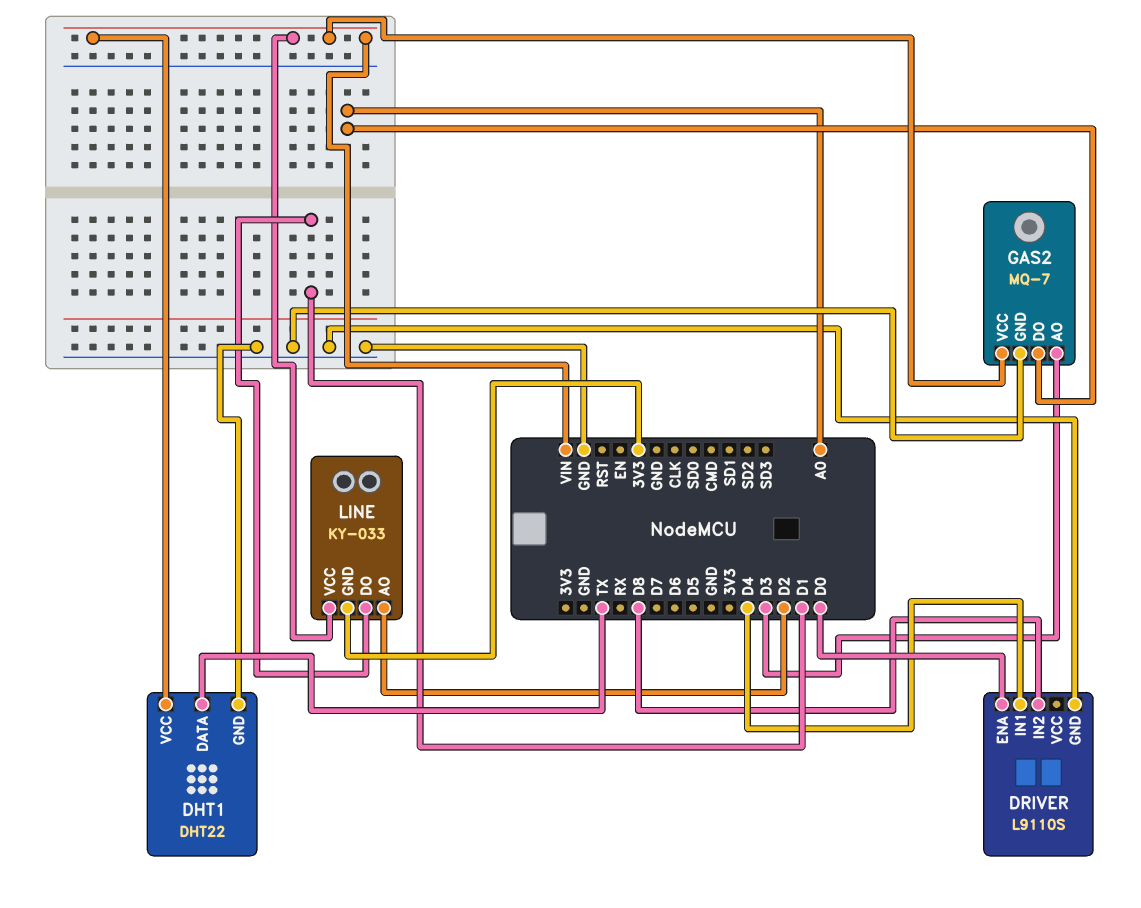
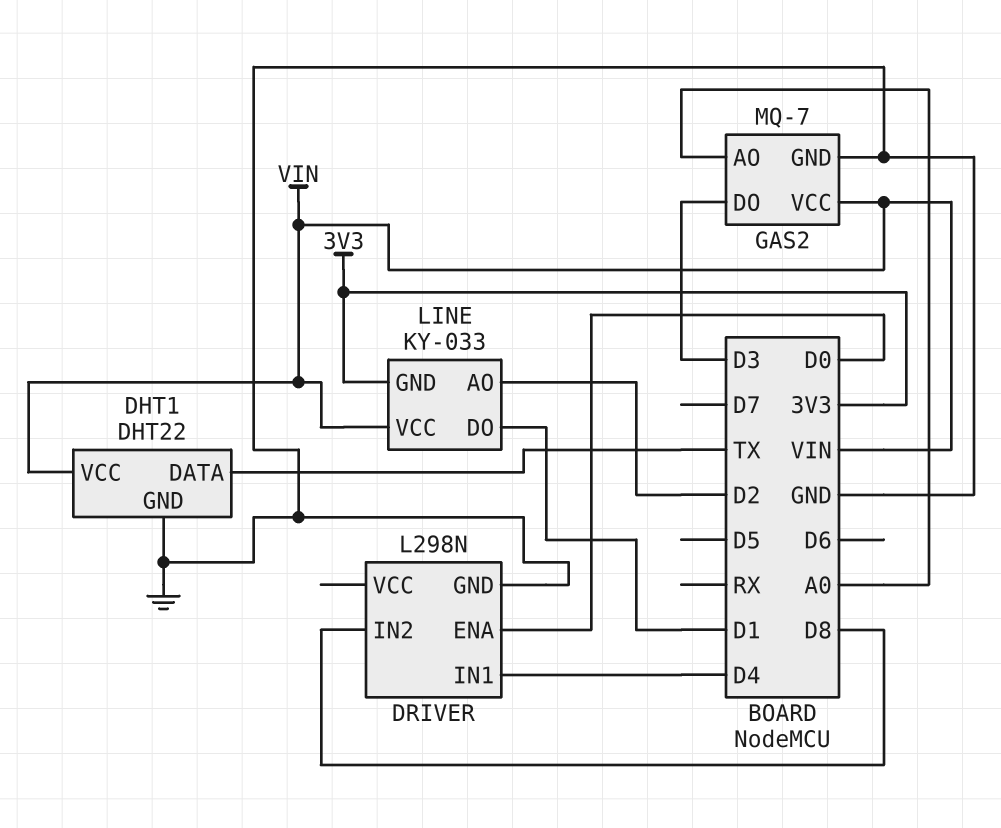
DRIVER: L9110S -> L298N
GAS2 pin AO: D3 -> A0
GAS2 pin DO: A0 -> D3

